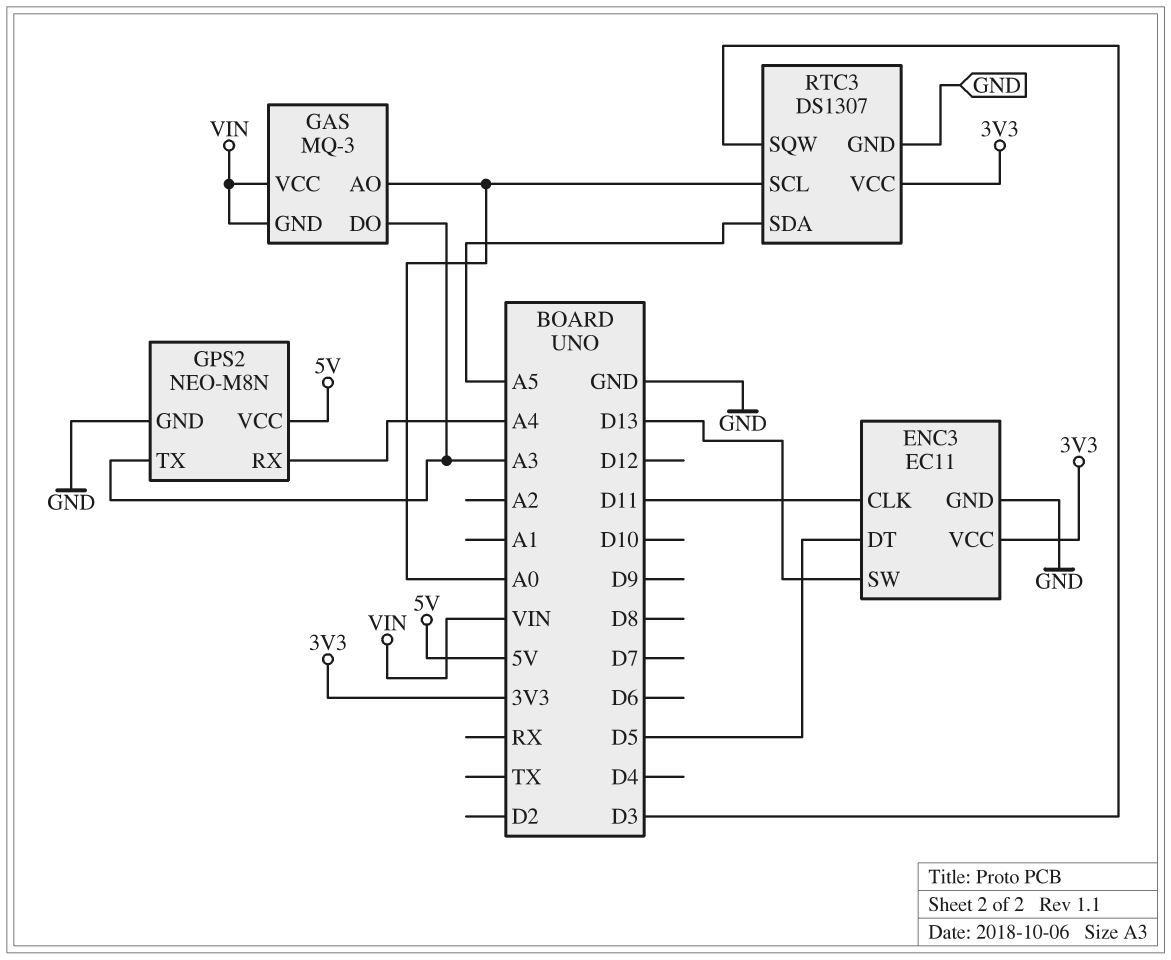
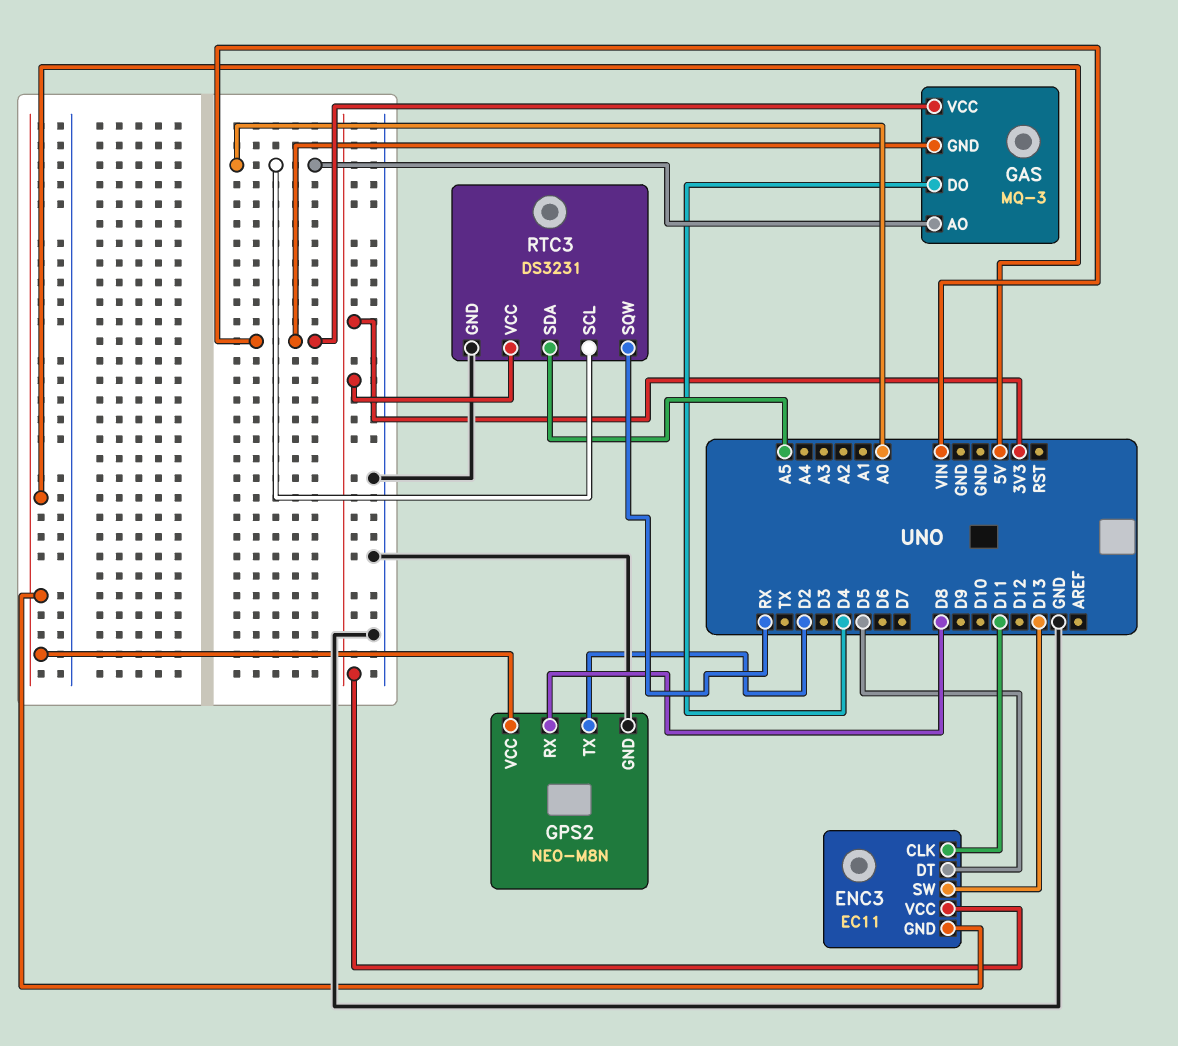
ENC3 pin GND: GND -> 5V
GAS pin DO: A3 -> D4
GPS2 pin RX: A4 -> D8
GPS2 pin TX: A3 -> D2
RTC3: DS1307 -> DS3231
RTC3 pin SQW: D3 -> RX

